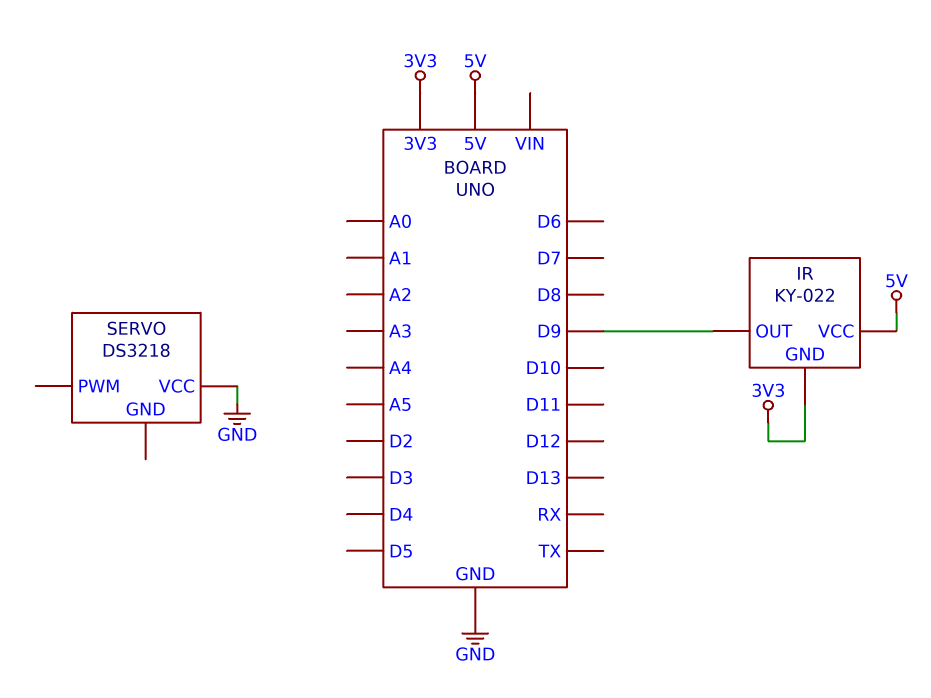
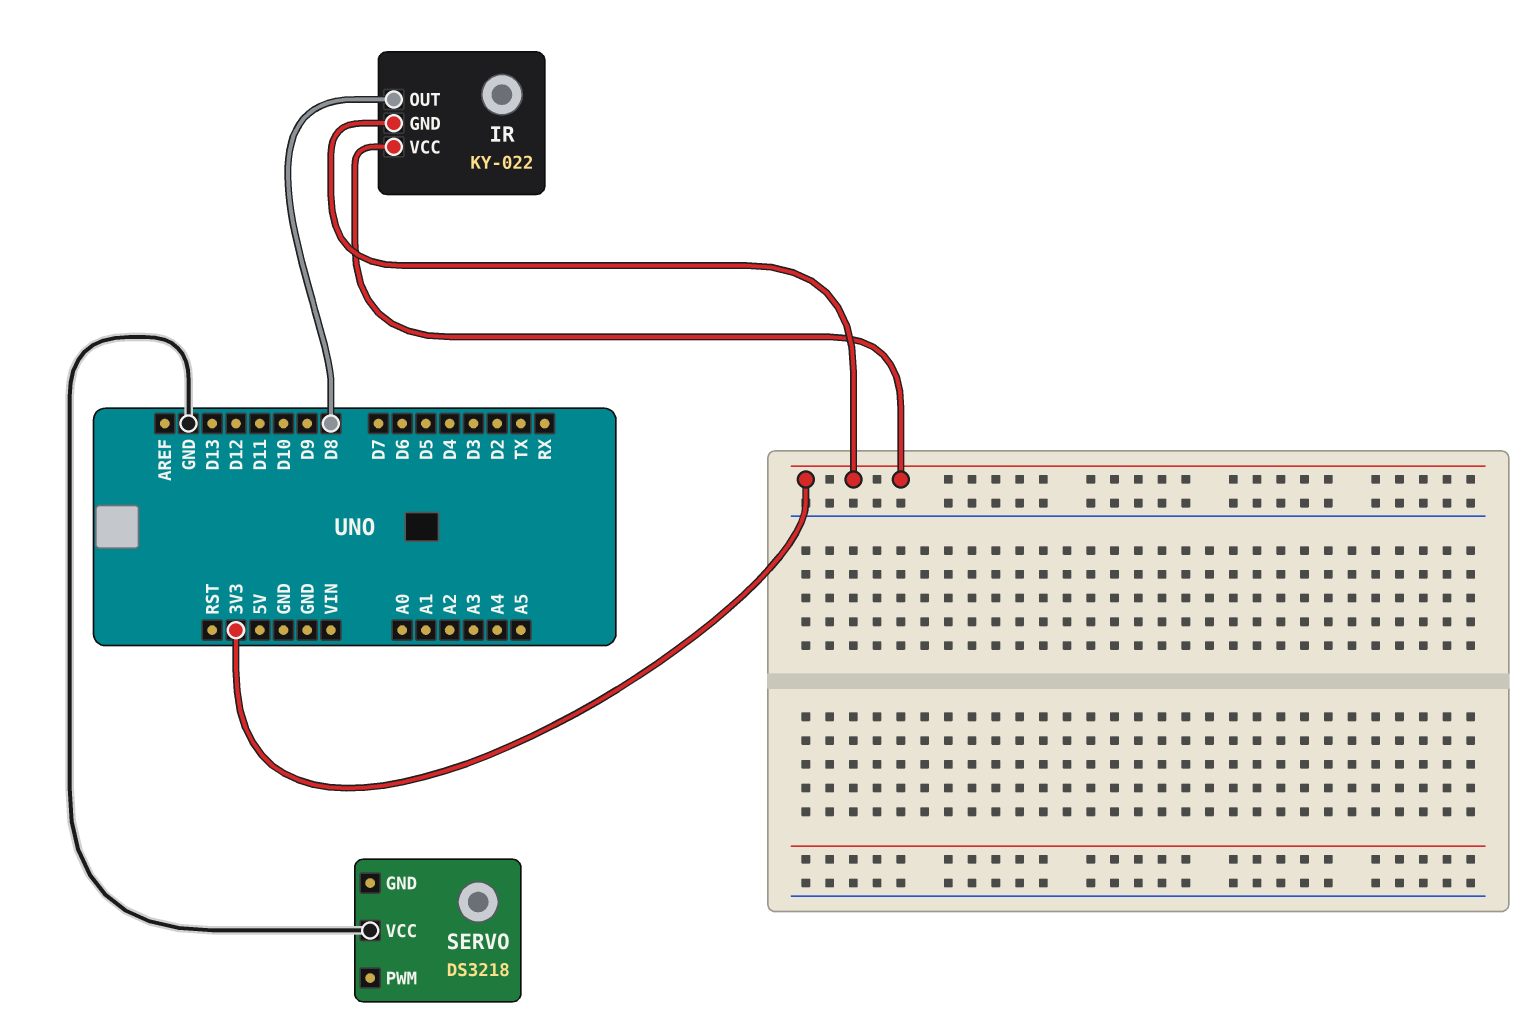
IR pin OUT: D9 -> D8
IR pin VCC: 5V -> 3V3

